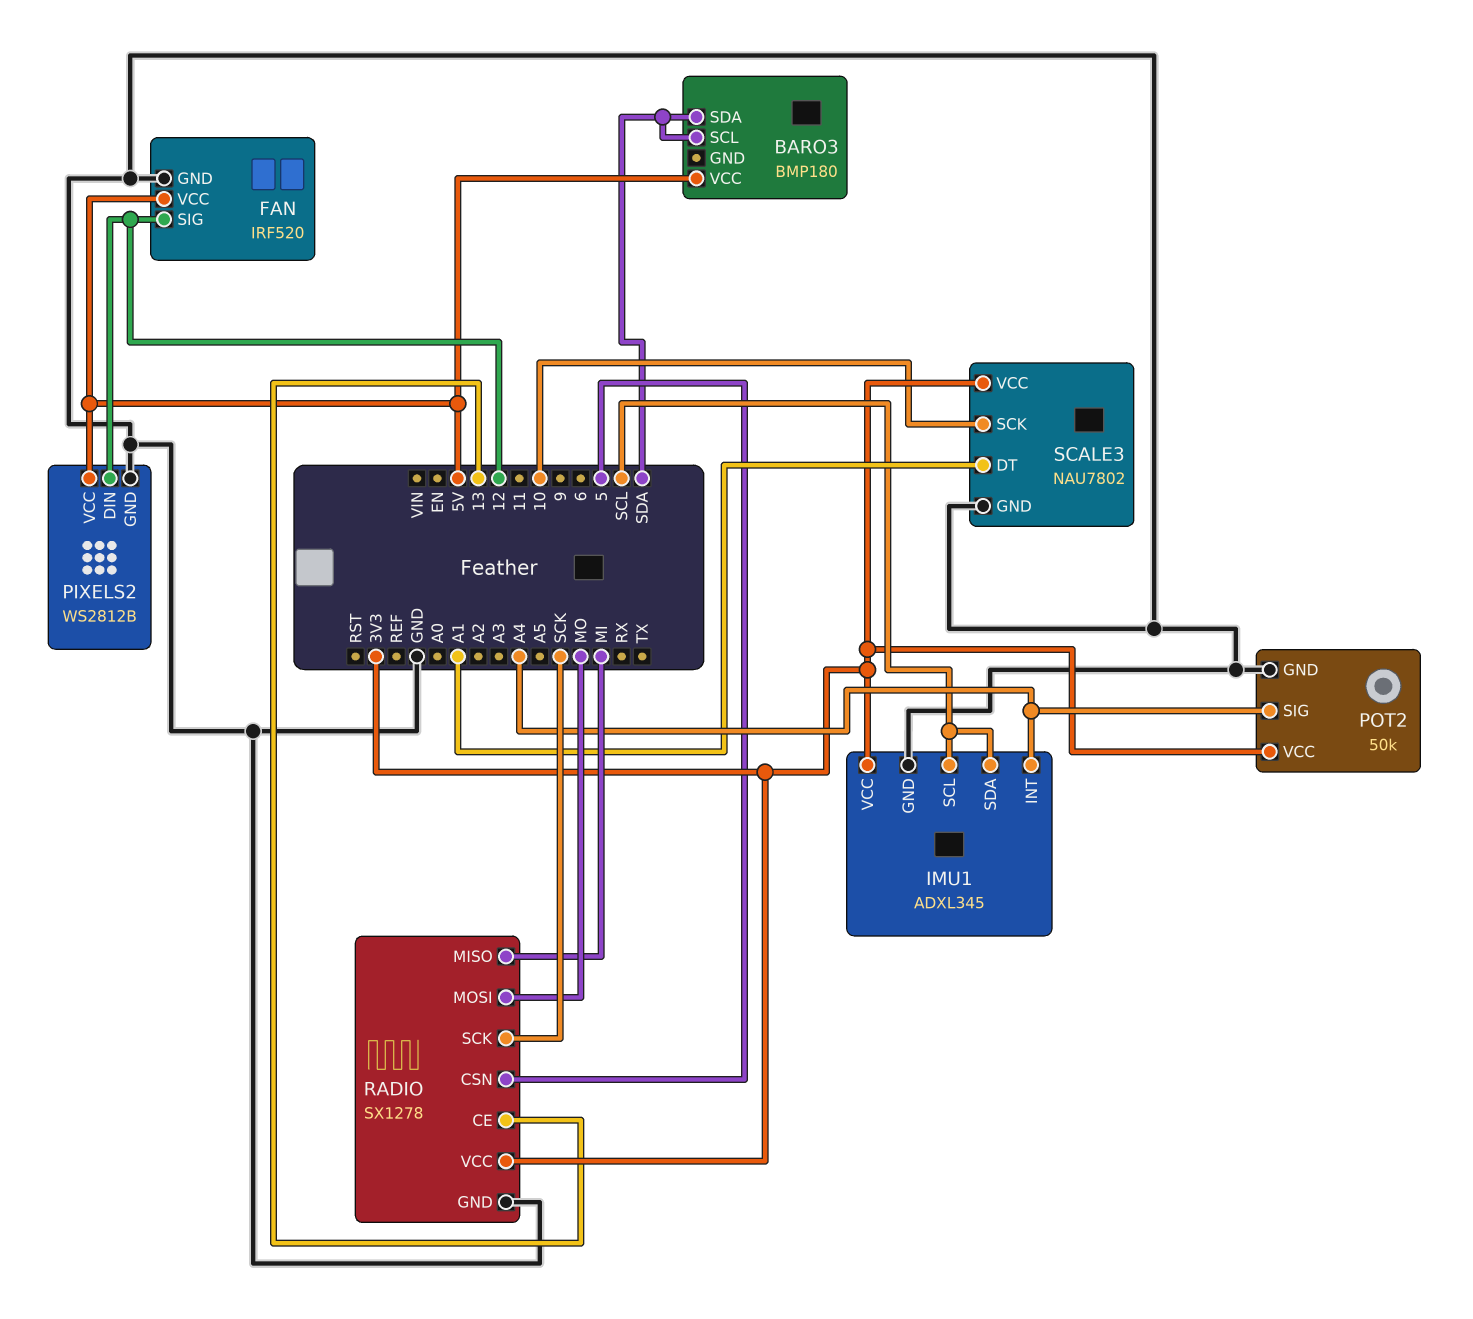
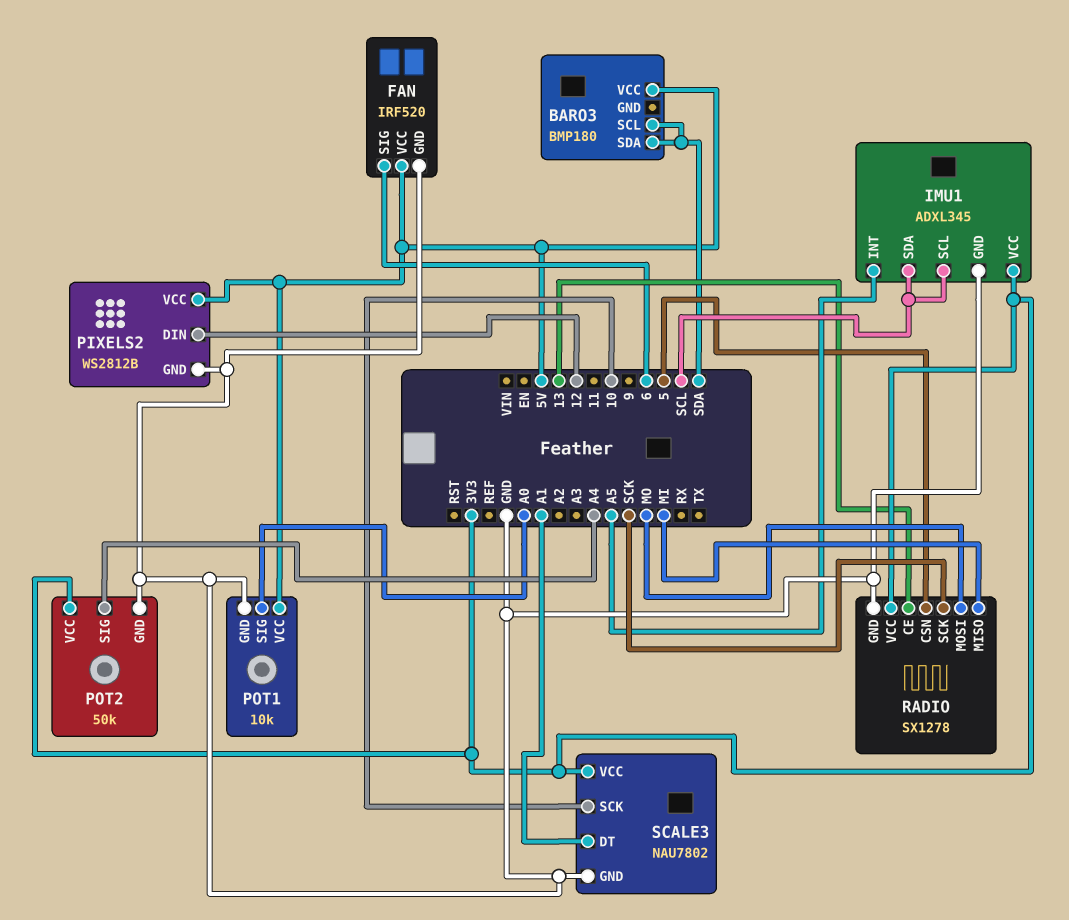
FAN pin SIG: 12 -> 6
IMU1 pin INT: A4 -> A5
POT1: none -> 10k
POT1 pin GND: none -> GND
POT1 pin SIG: none -> A0
POT1 pin VCC: none -> 5V

